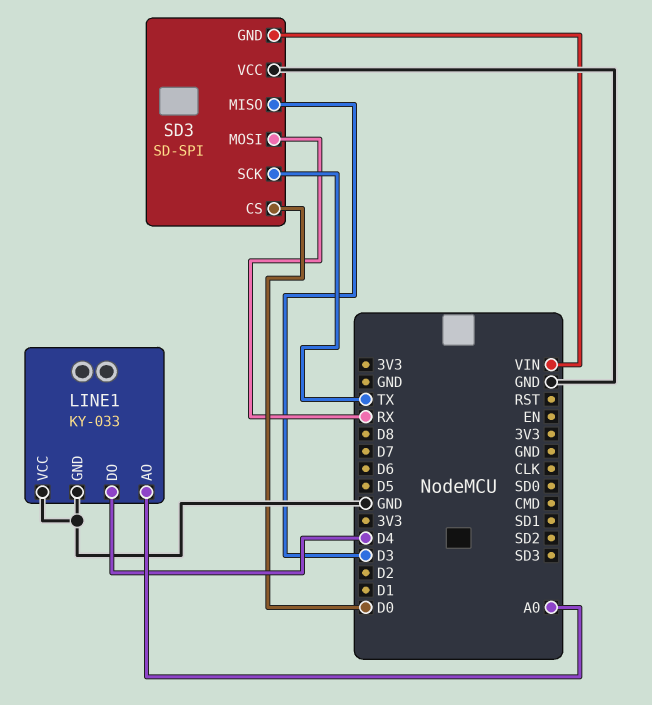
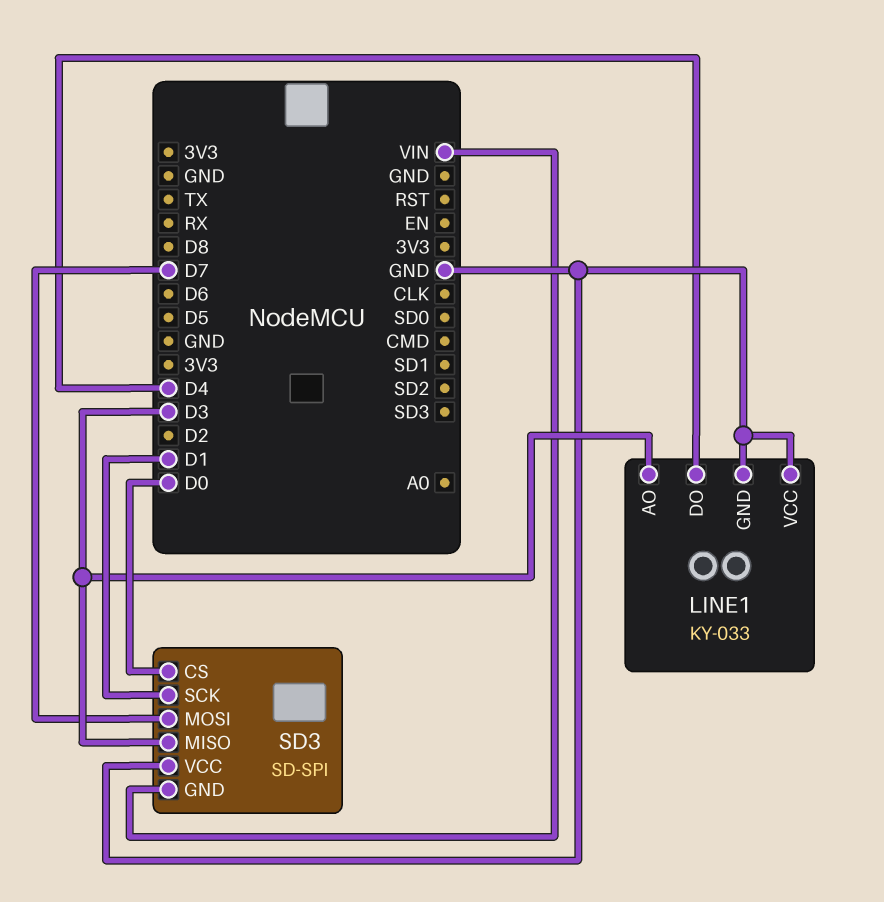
LINE1 pin AO: A0 -> D3
SD3 pin MOSI: RX -> D7
SD3 pin SCK: TX -> D1

